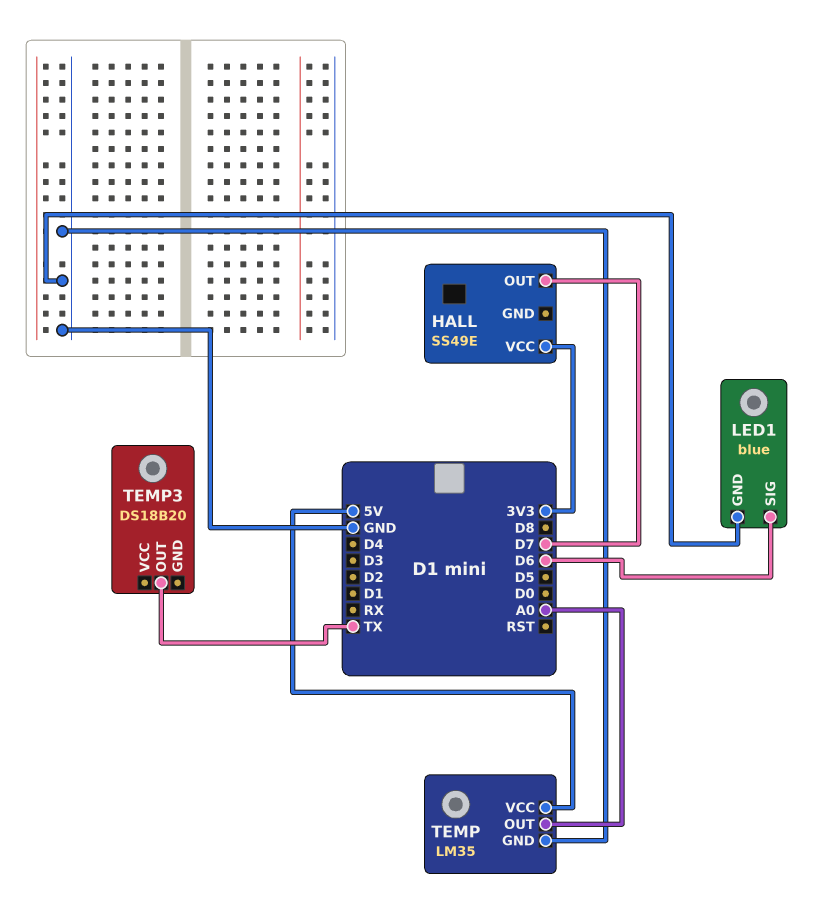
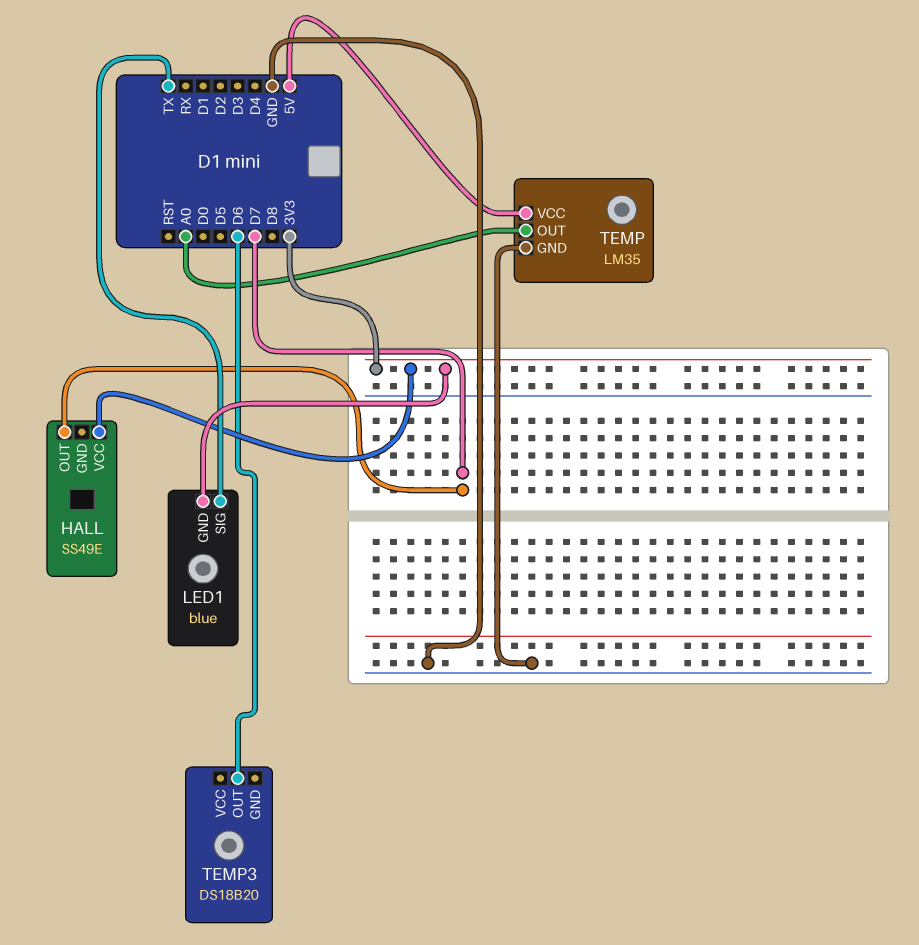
LED1 pin GND: GND -> 3V3
LED1 pin SIG: D6 -> TX
TEMP3 pin OUT: TX -> D6

